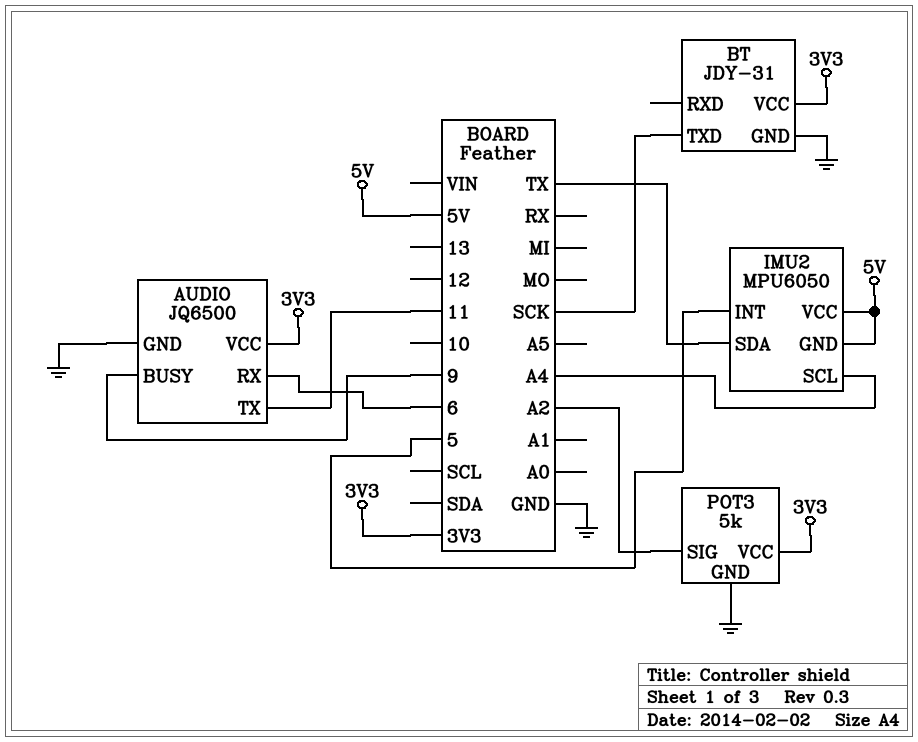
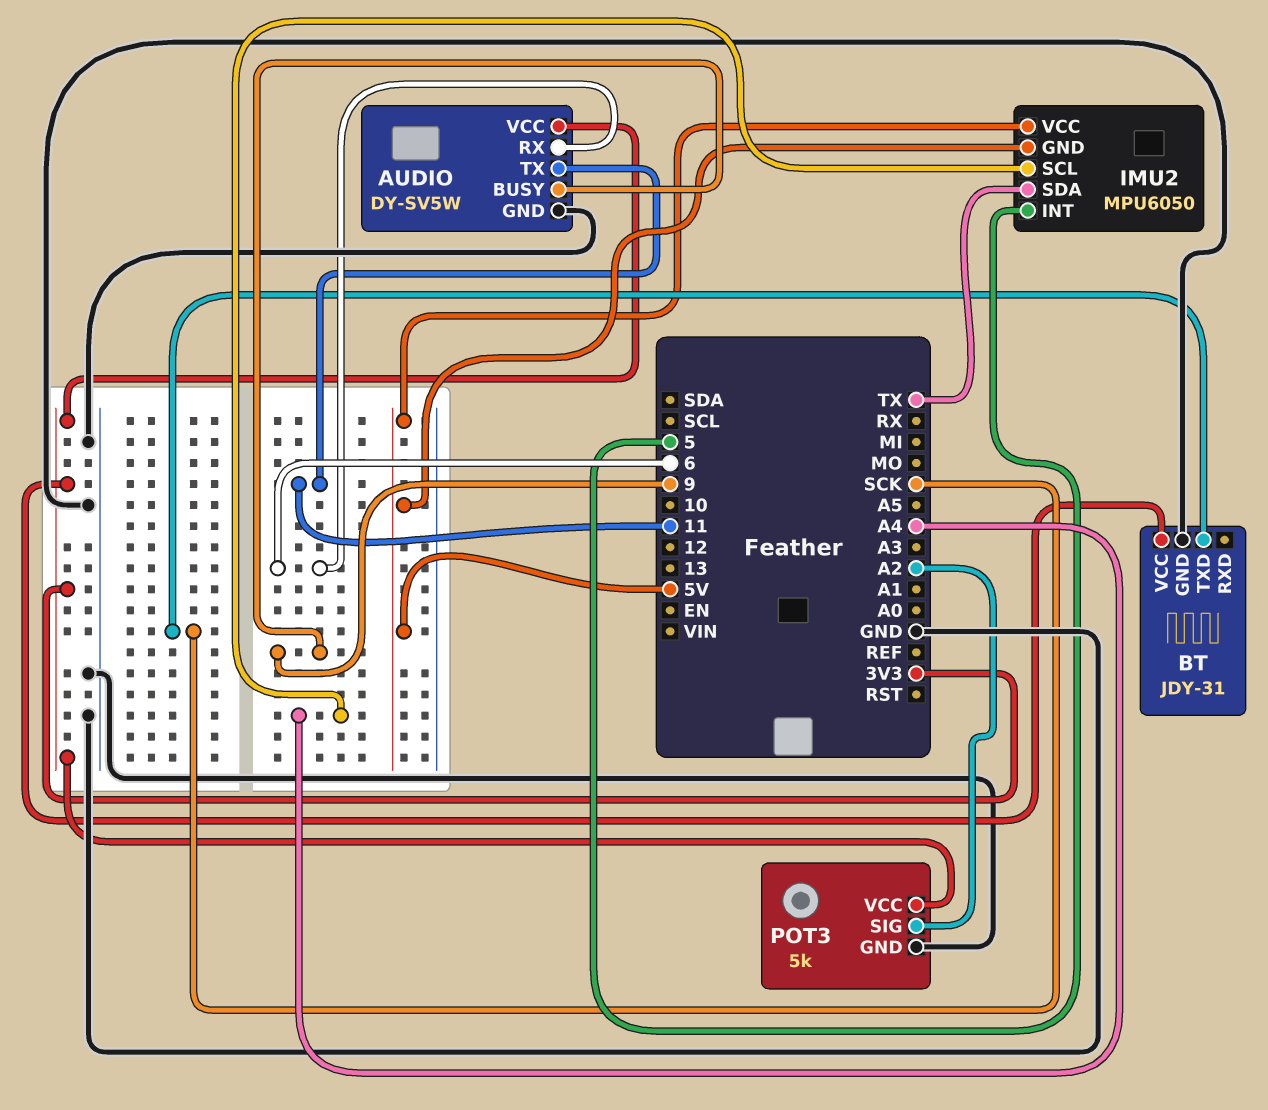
AUDIO: JQ6500 -> DY-SV5W

